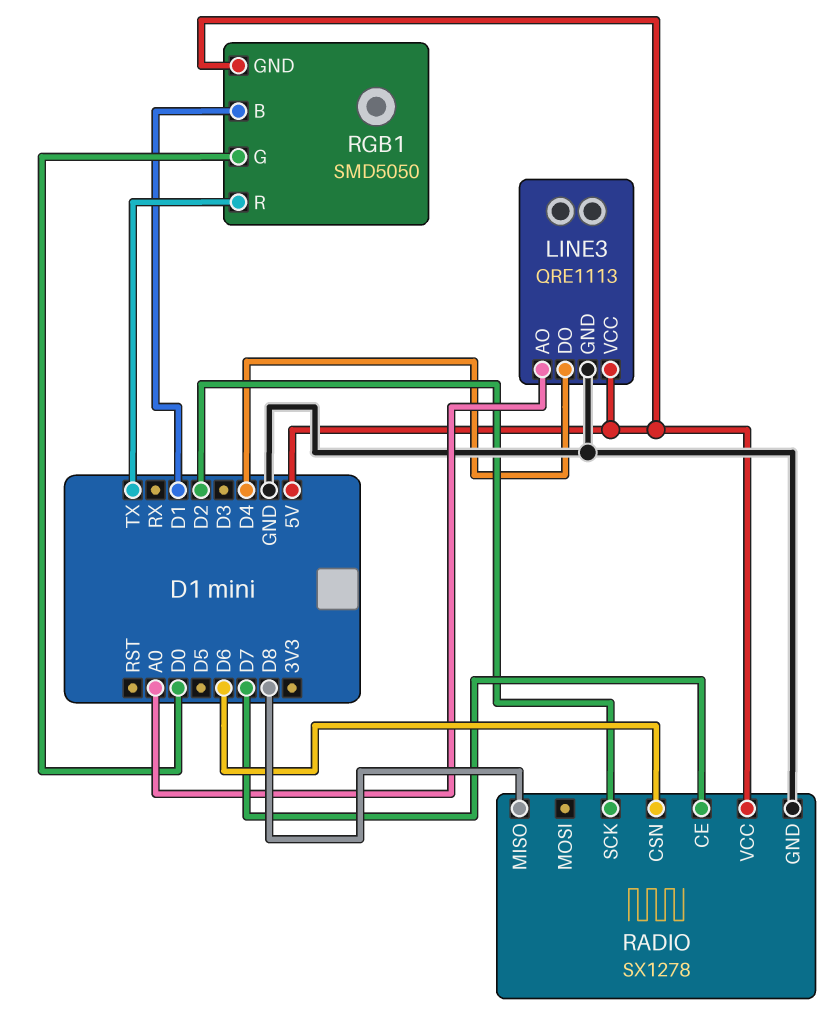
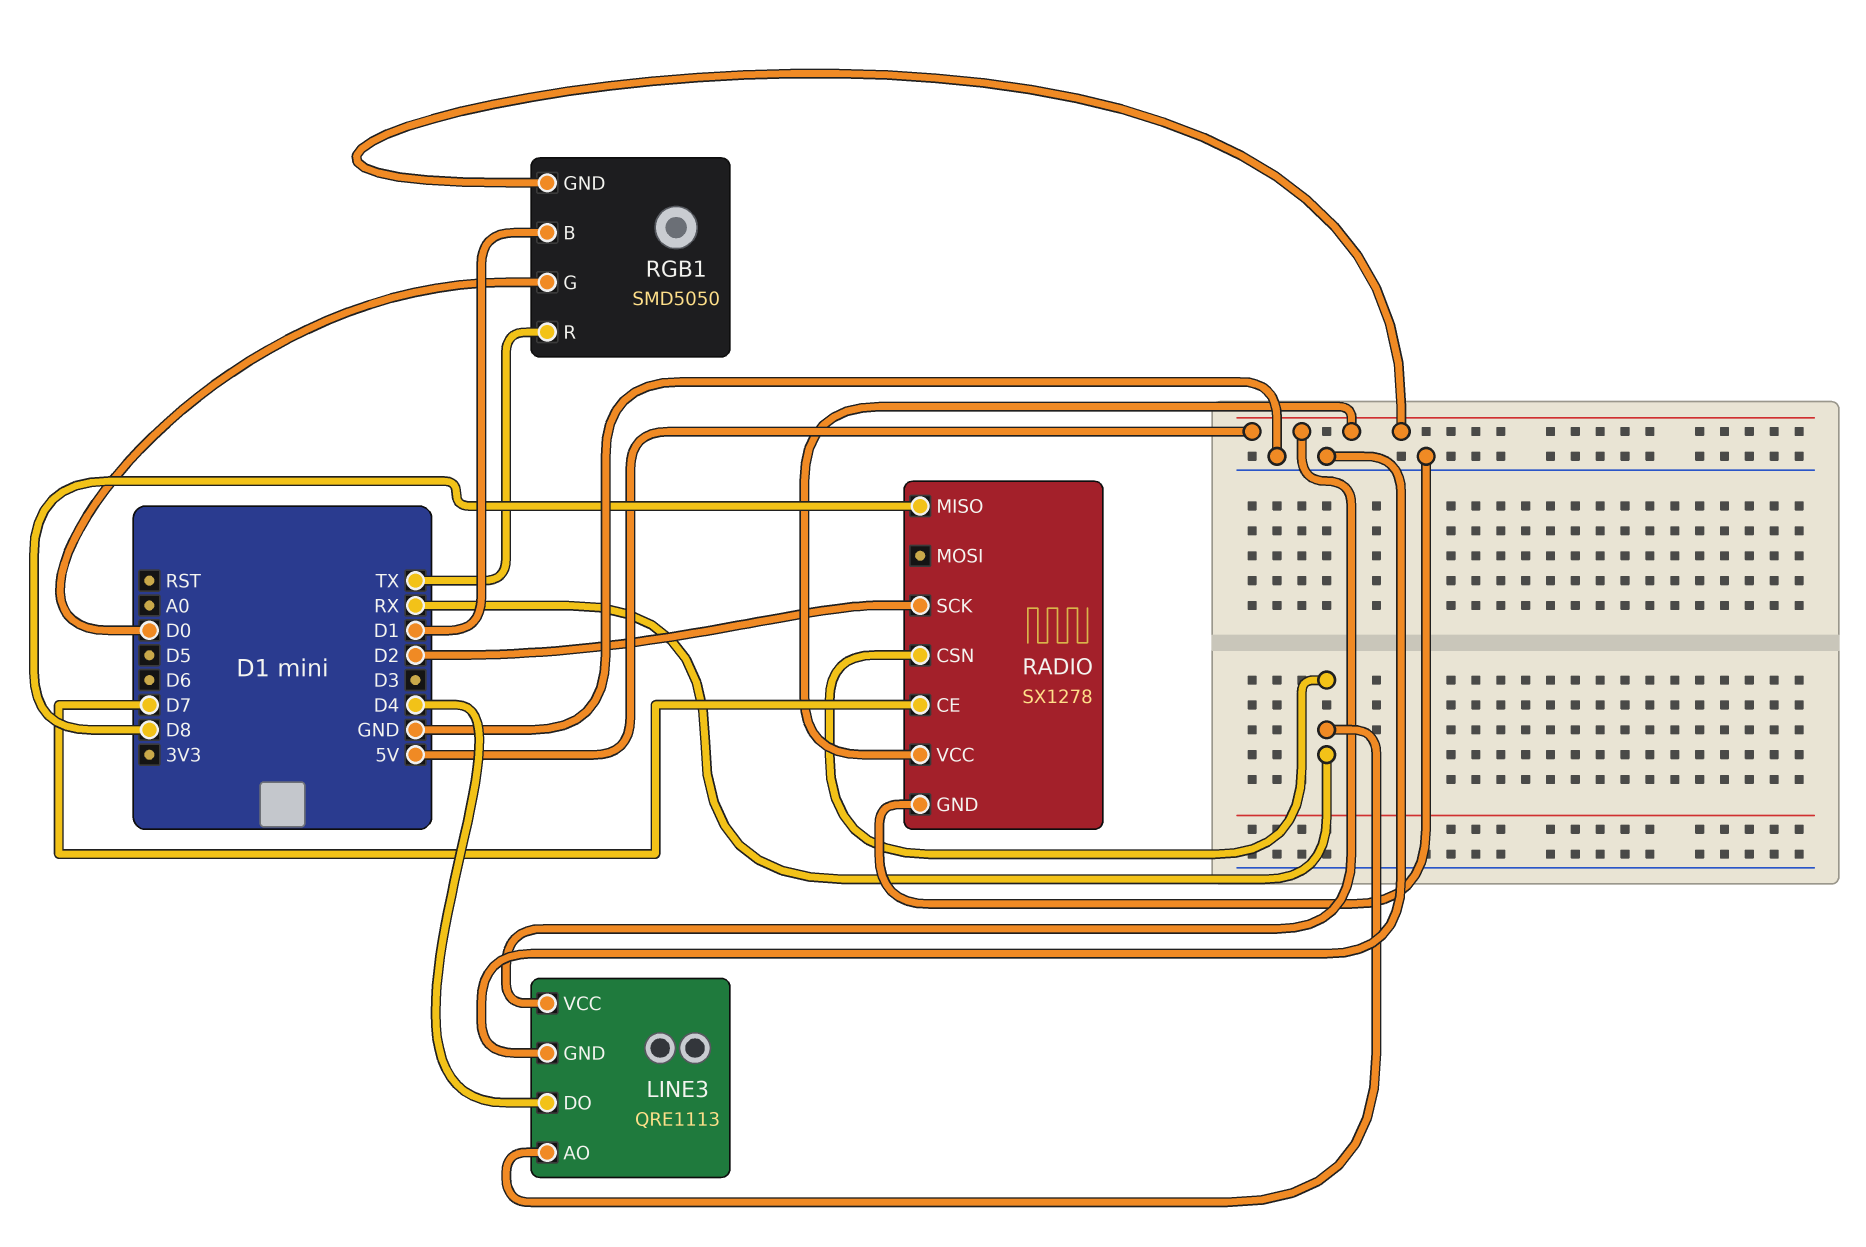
LINE3 pin AO: A0 -> RX
RADIO pin CSN: D6 -> RX

